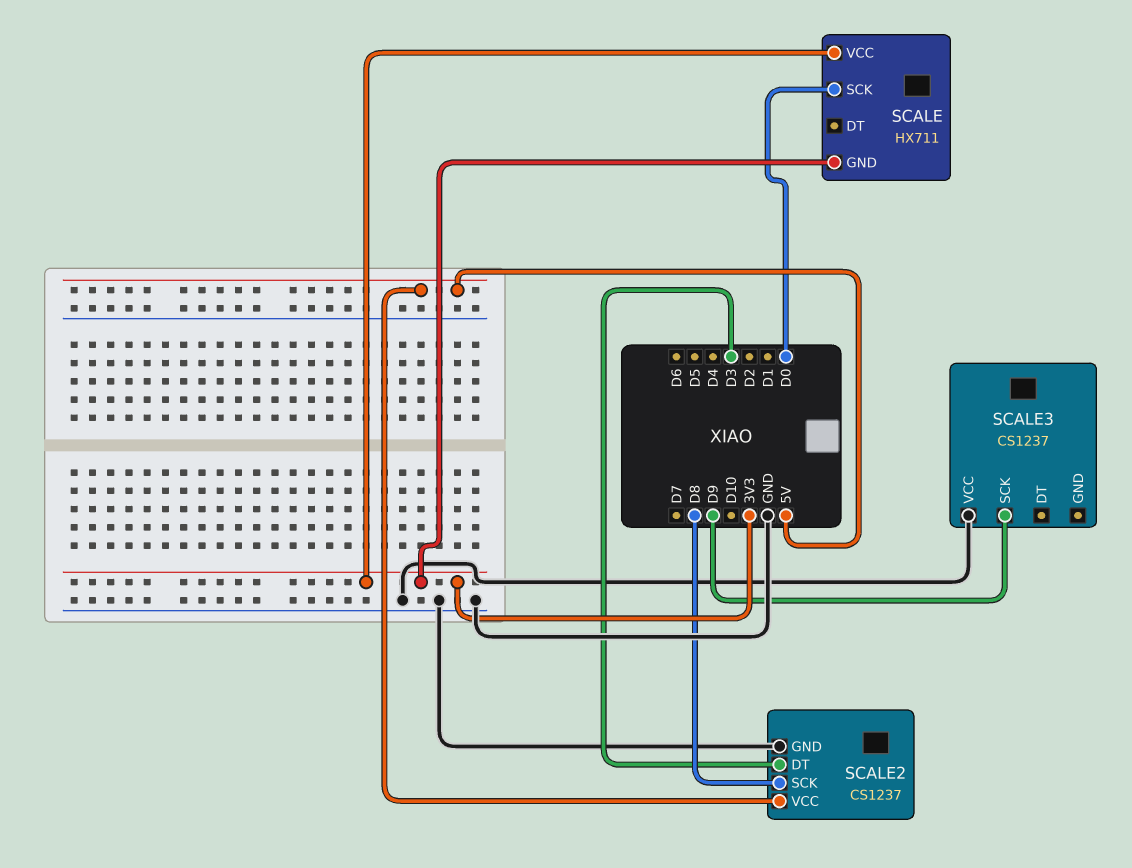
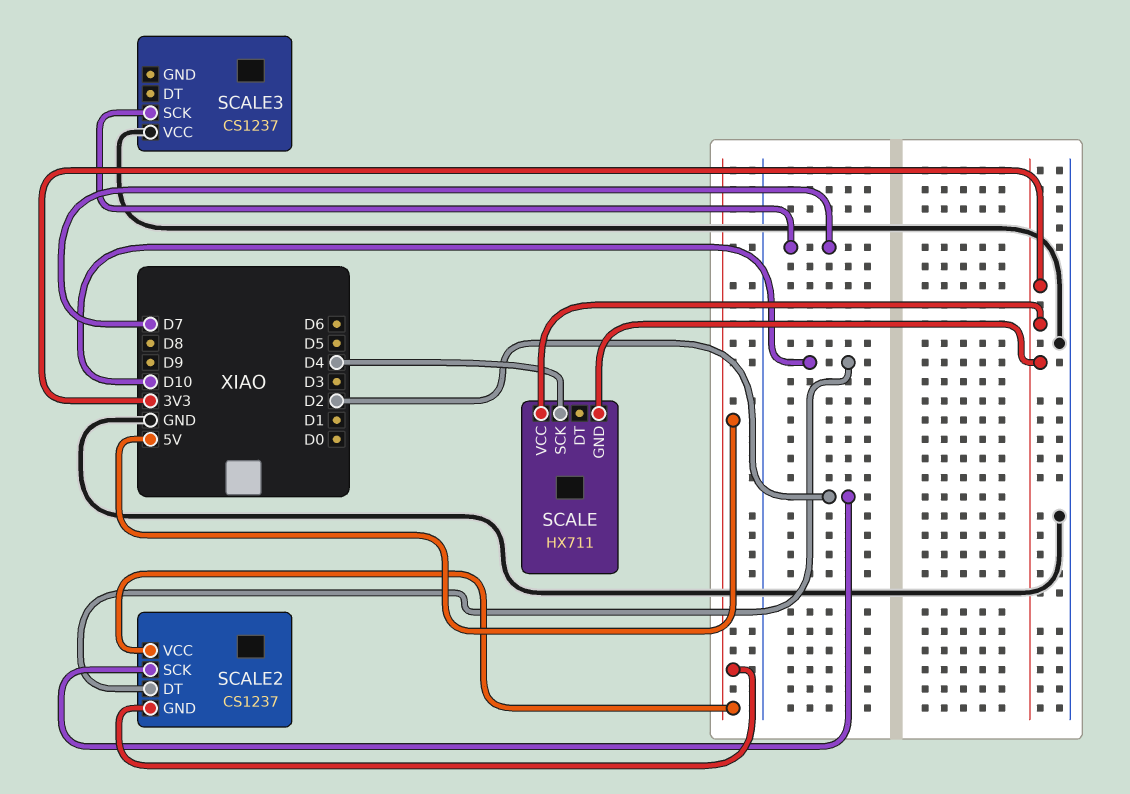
SCALE pin SCK: D0 -> D4
SCALE2 pin DT: D3 -> D10
SCALE2 pin GND: GND -> 5V
SCALE2 pin SCK: D8 -> D2
SCALE3 pin SCK: D9 -> D7

